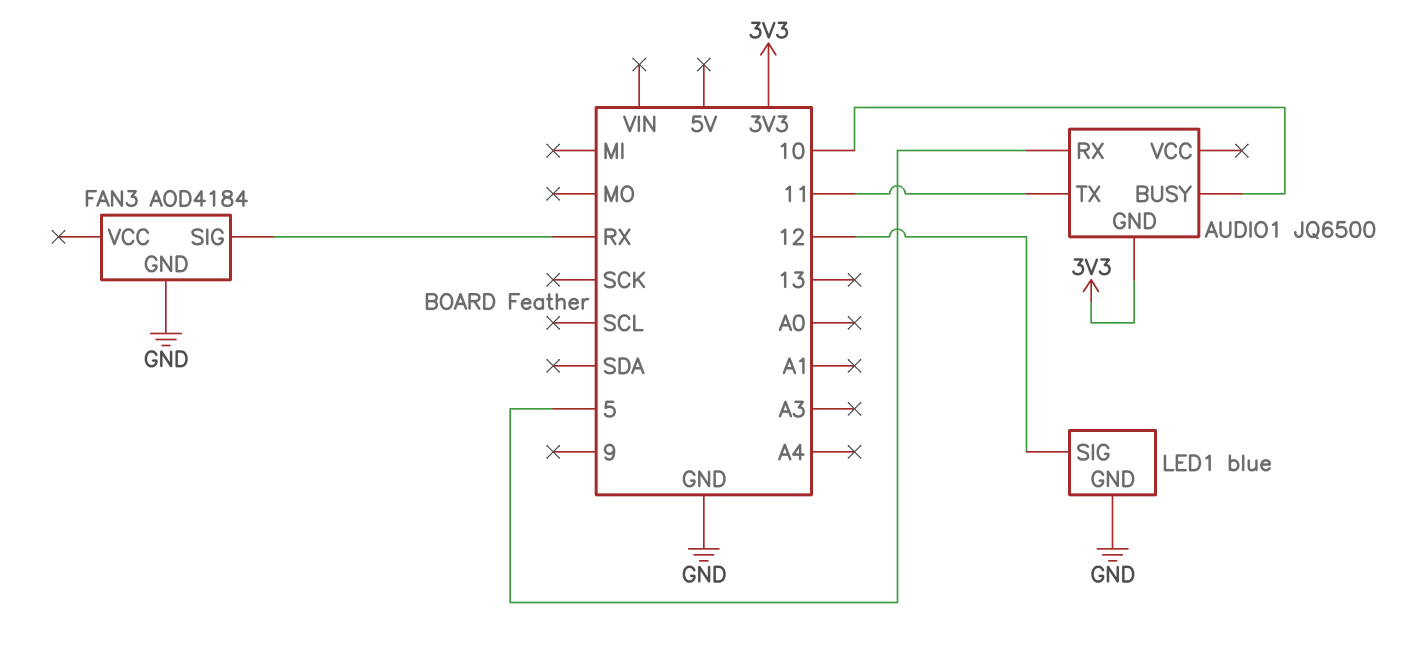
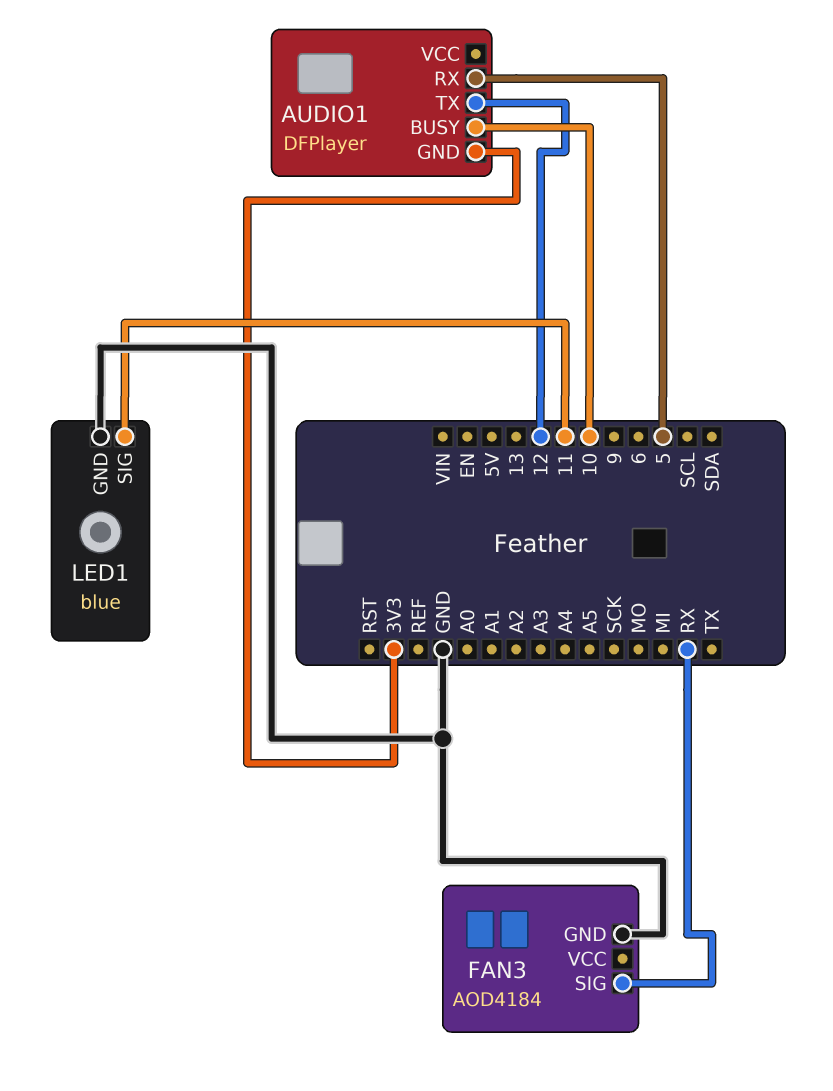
AUDIO1: JQ6500 -> DFPlayer
AUDIO1 pin TX: 11 -> 12
LED1 pin SIG: 12 -> 11

